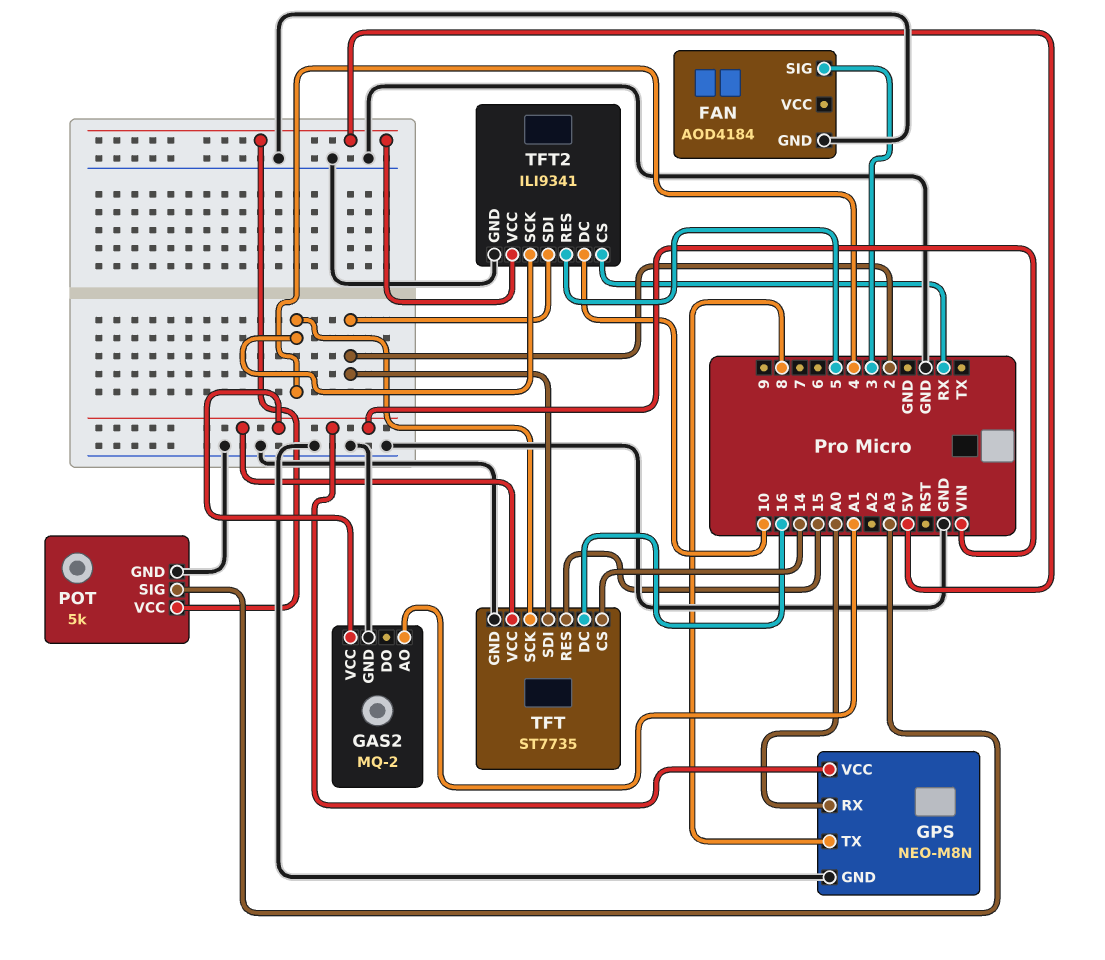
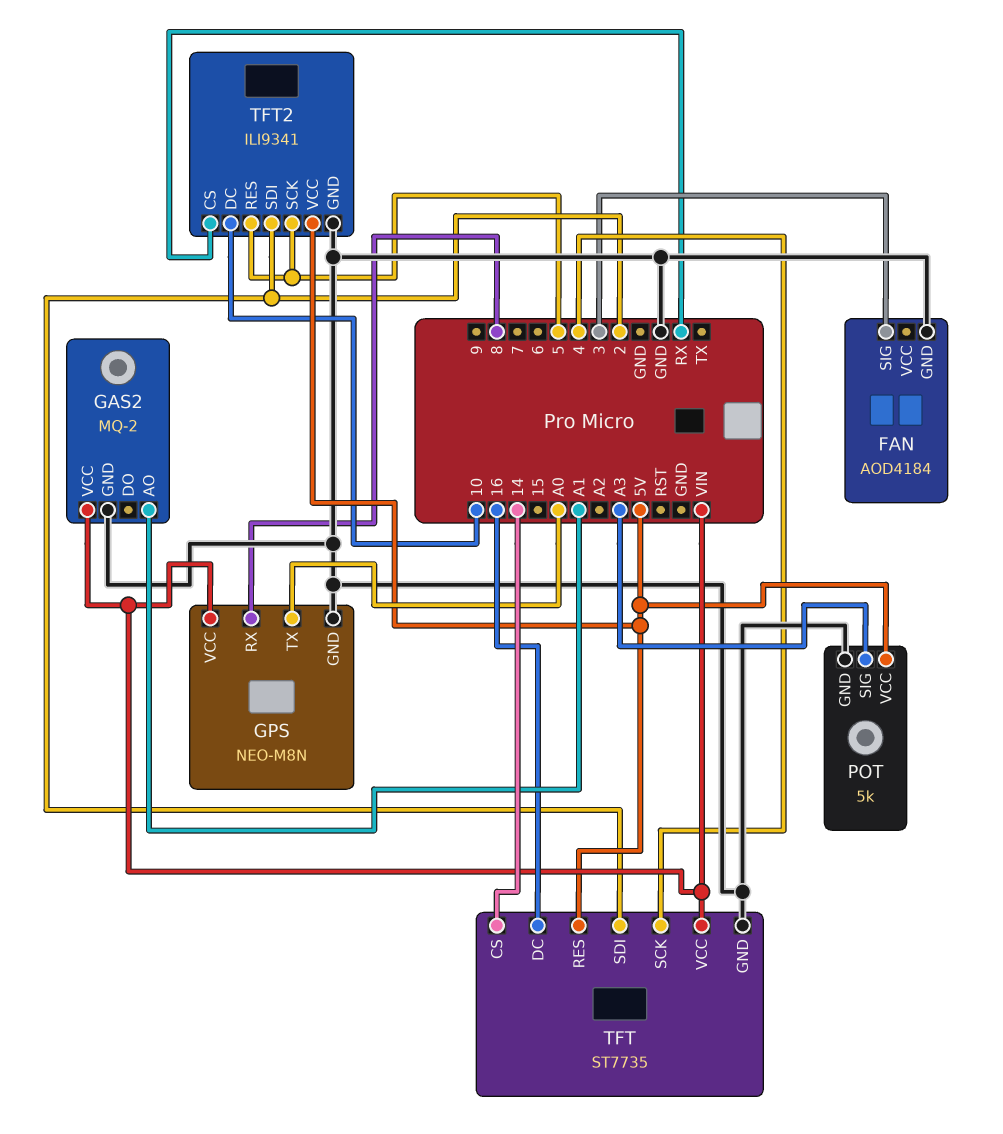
GPS pin RX: A0 -> 8
GPS pin TX: 8 -> A0
TFT pin RES: 15 -> 5V
TFT2 pin SCK: 4 -> 5

